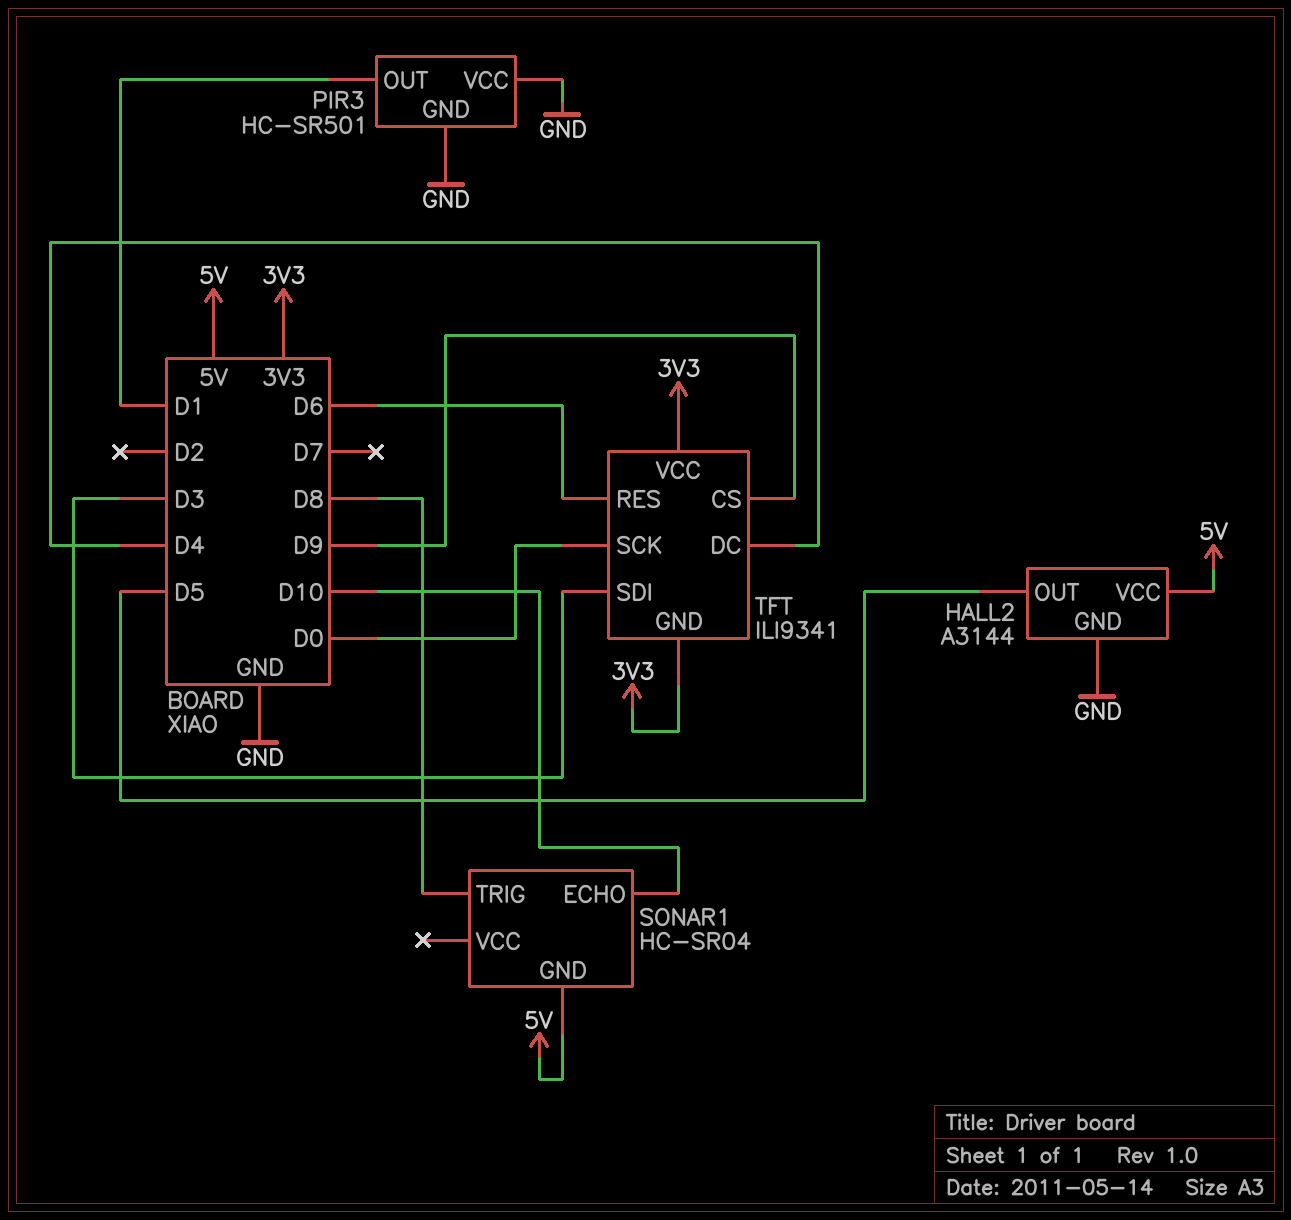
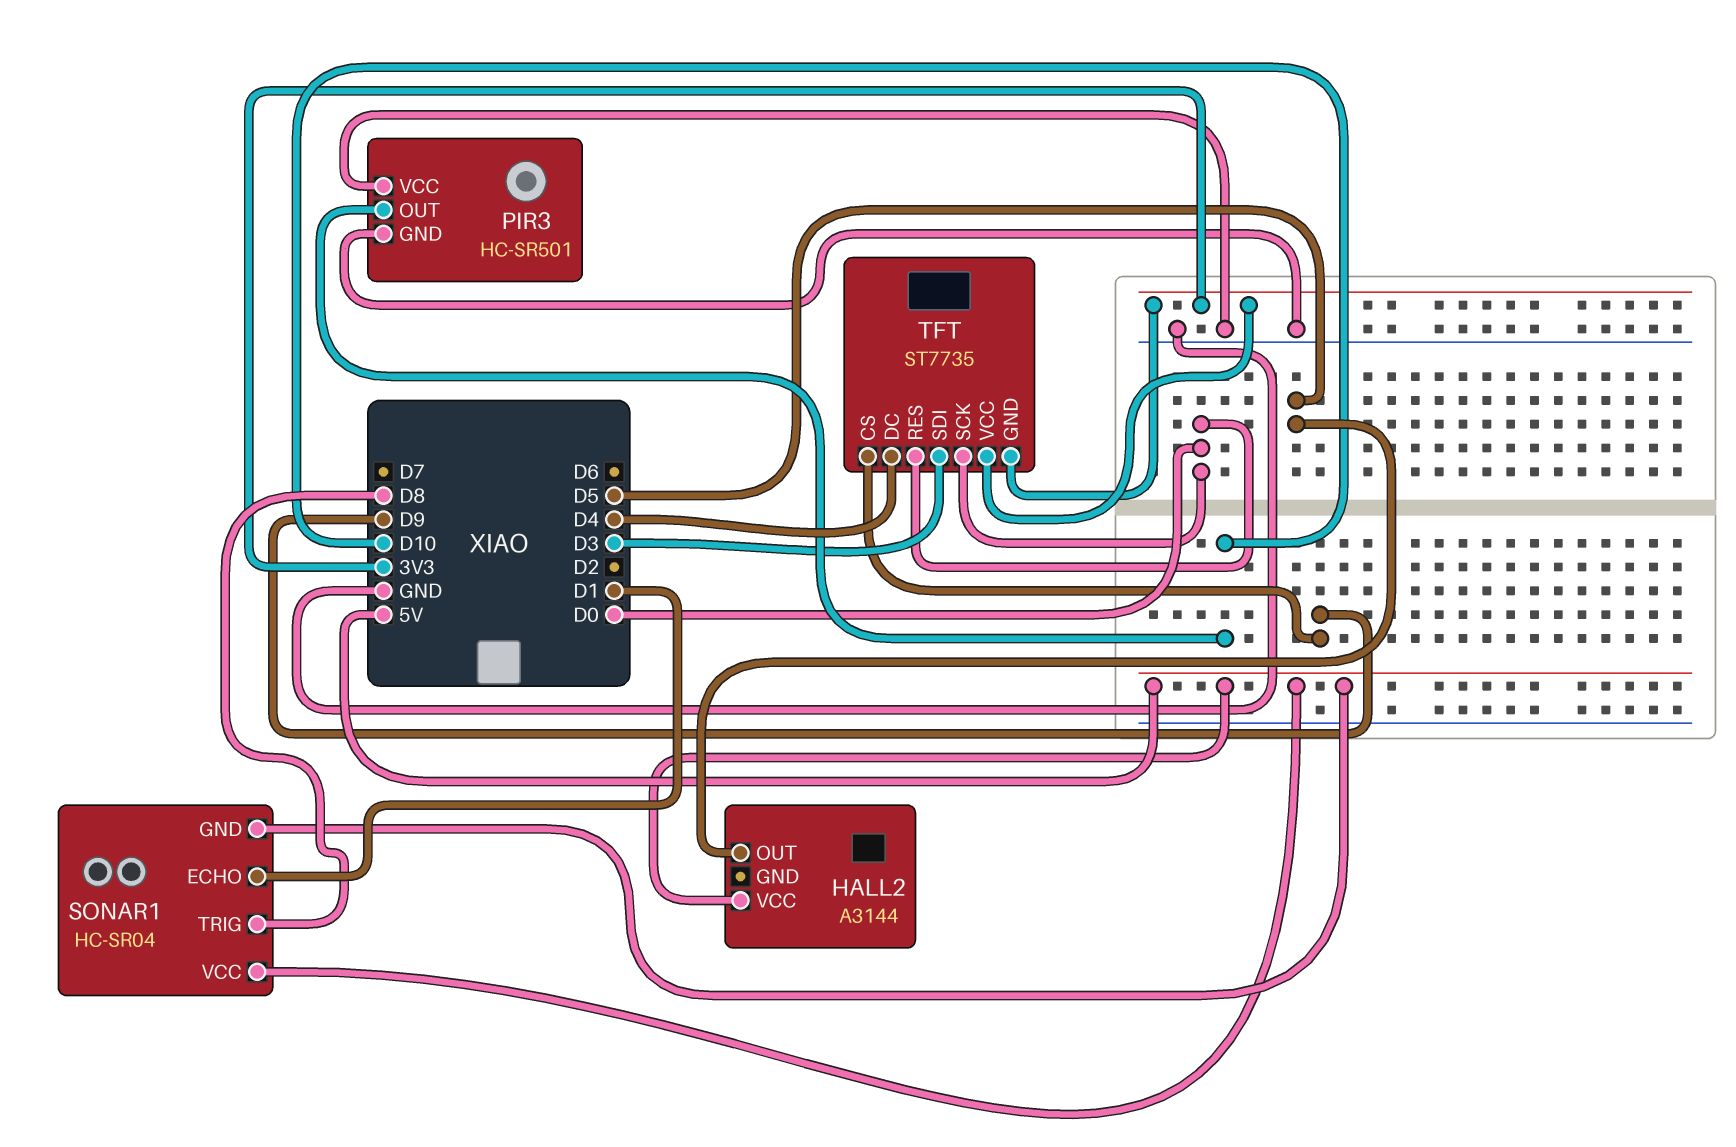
HALL2 pin GND: GND -> none
PIR3 pin OUT: D1 -> D10
SONAR1 pin ECHO: D10 -> D1
SONAR1 pin VCC: none -> 5V
TFT: ILI9341 -> ST7735
TFT pin RES: D6 -> D0

